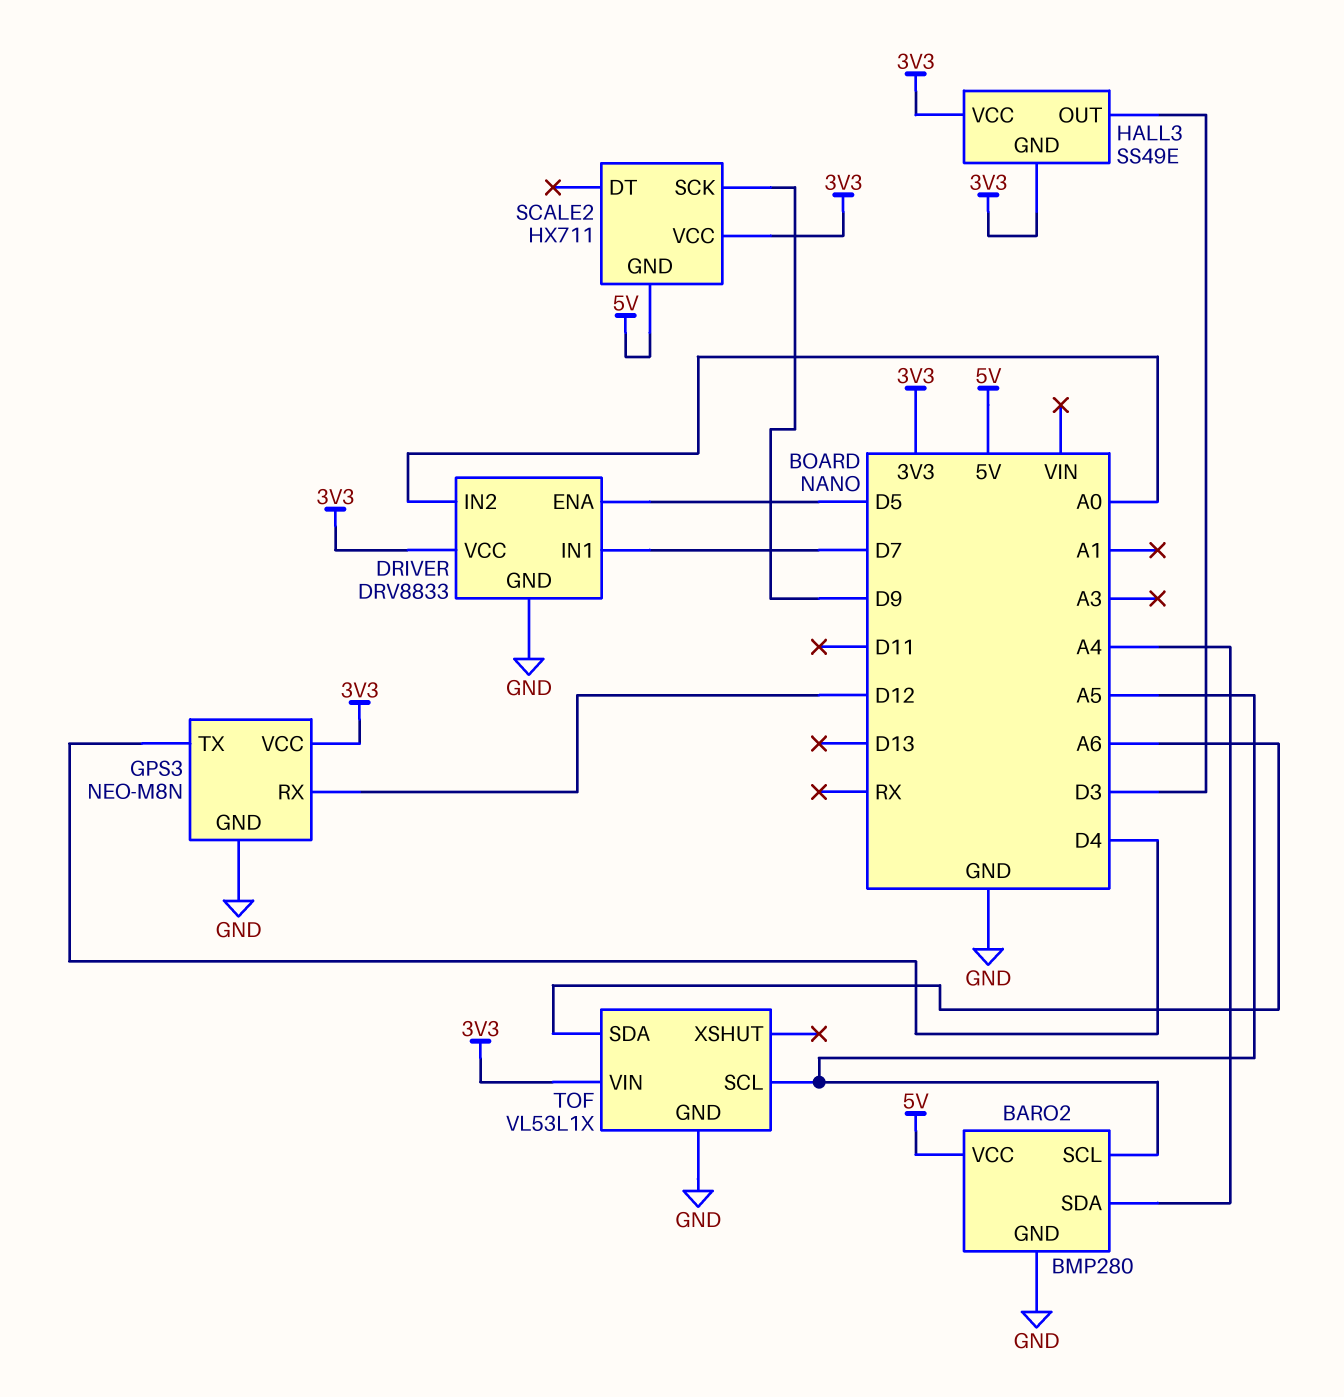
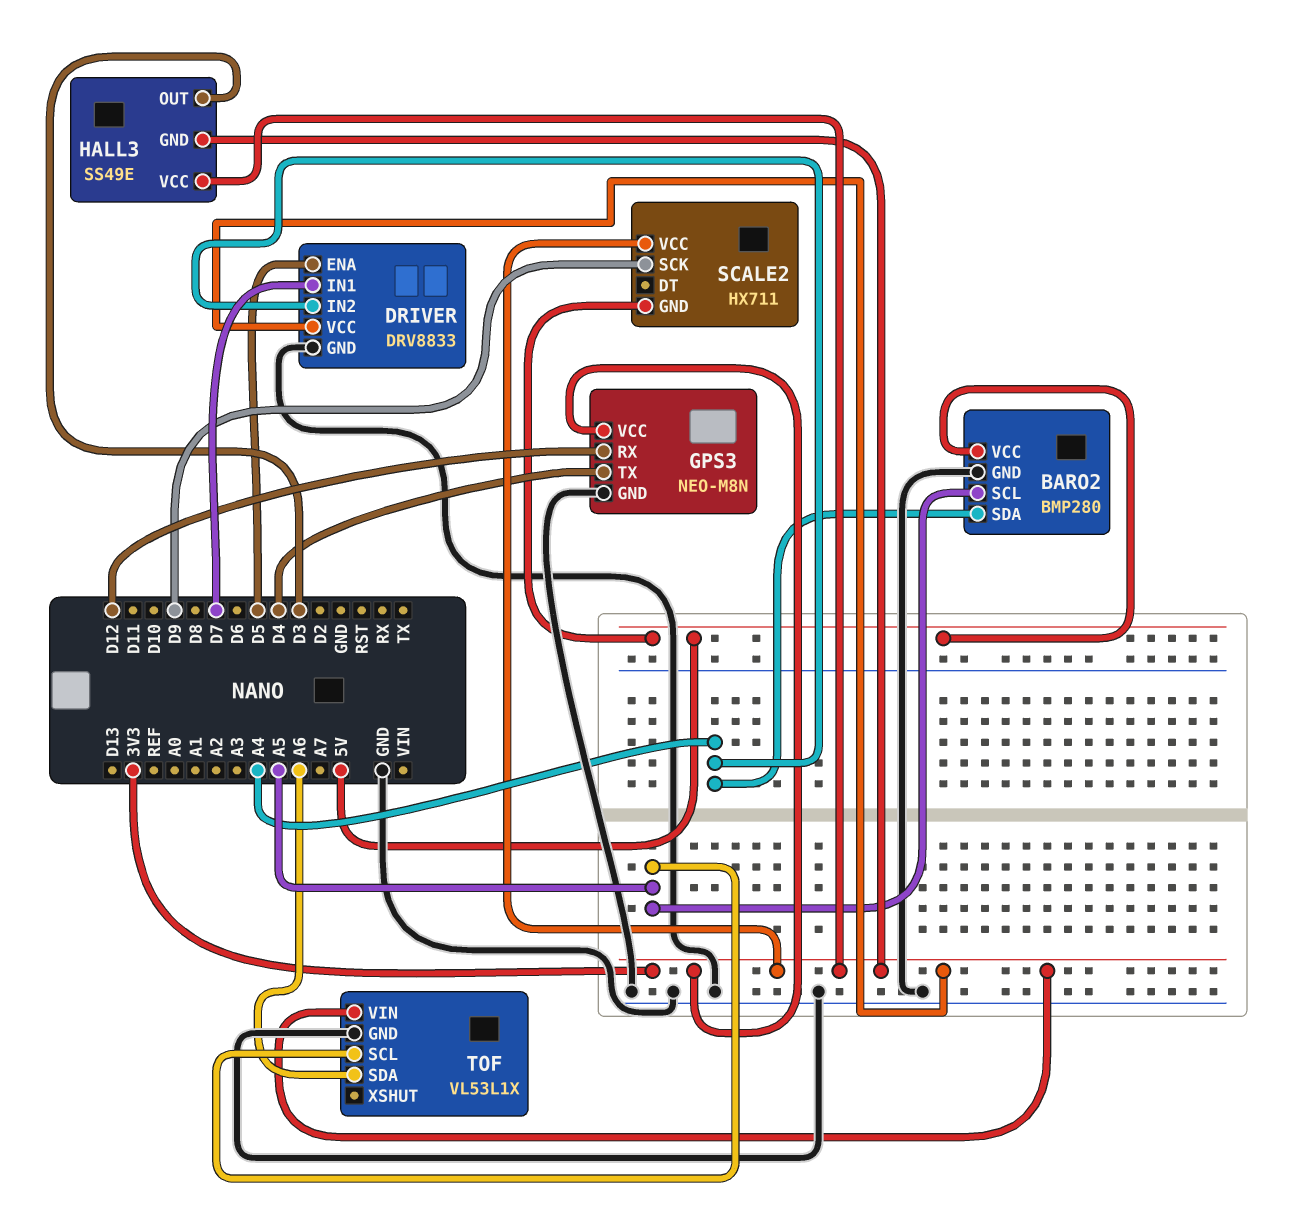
DRIVER pin IN2: A0 -> A4

